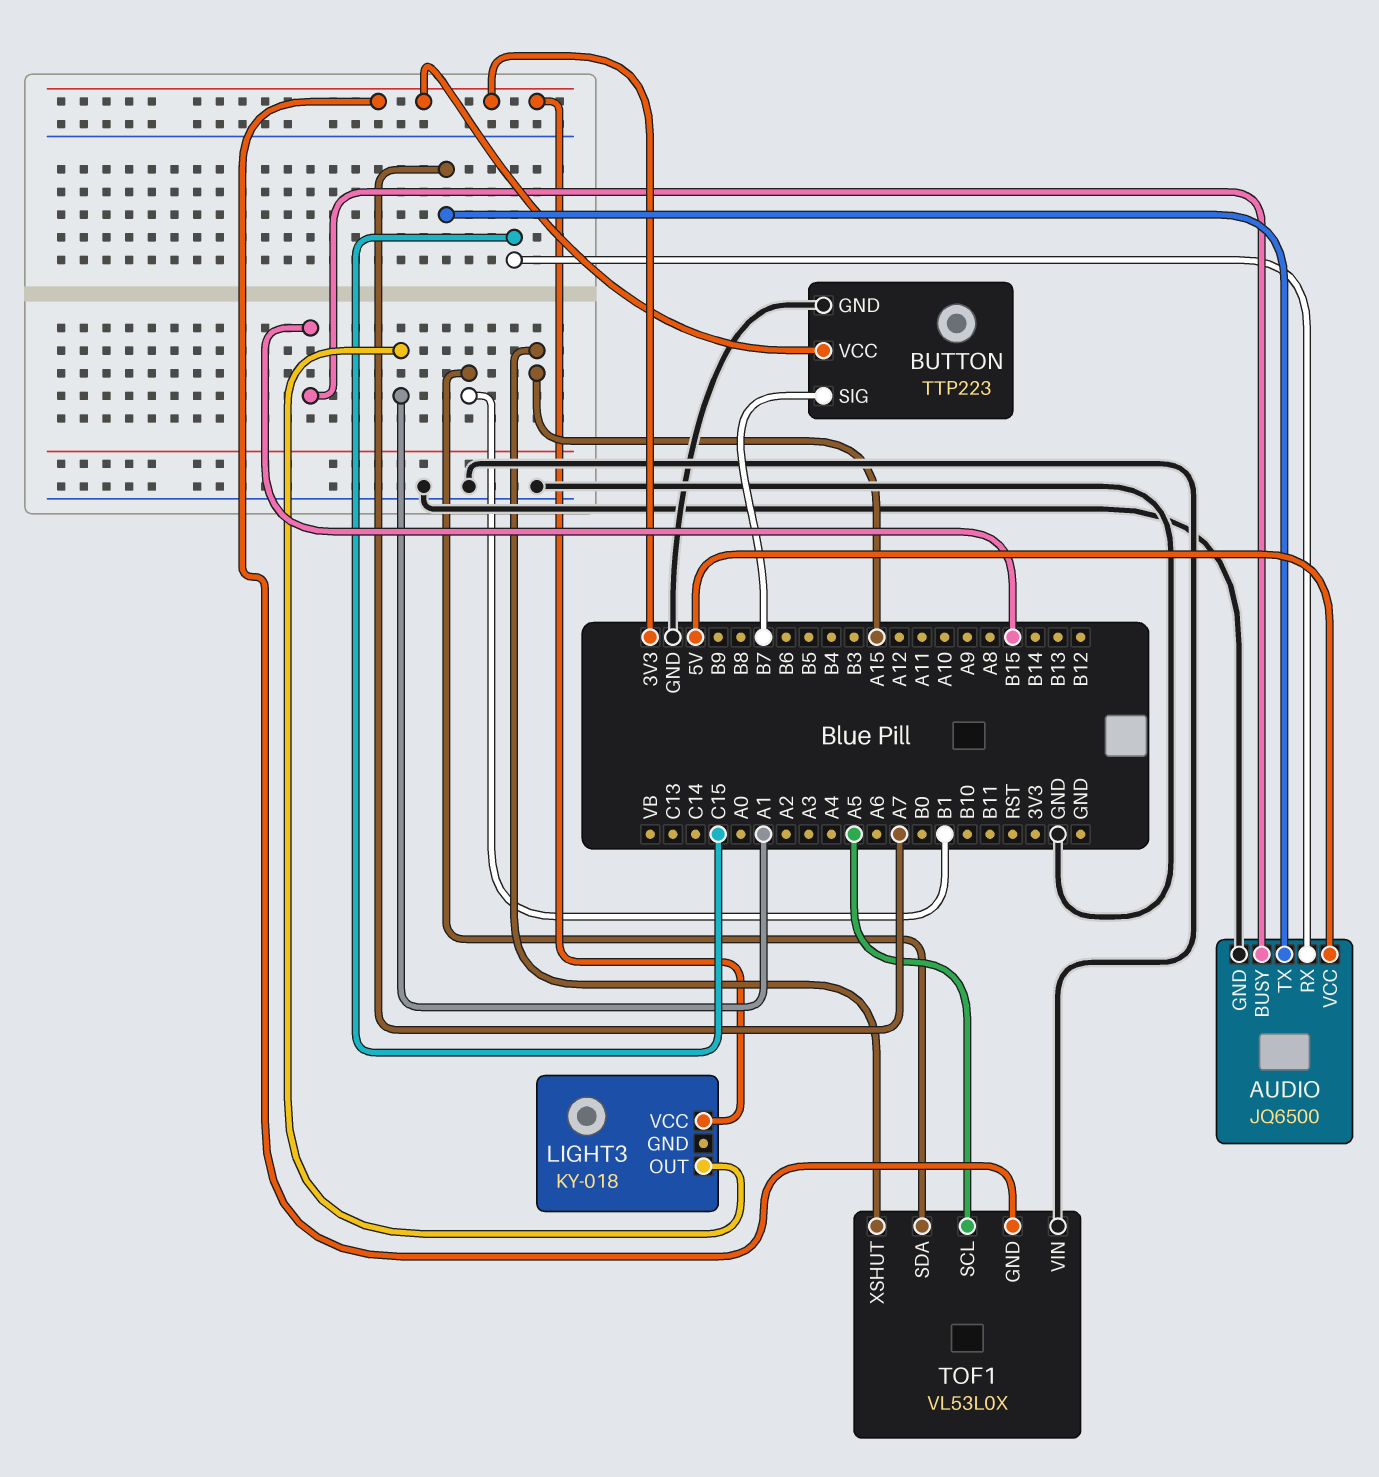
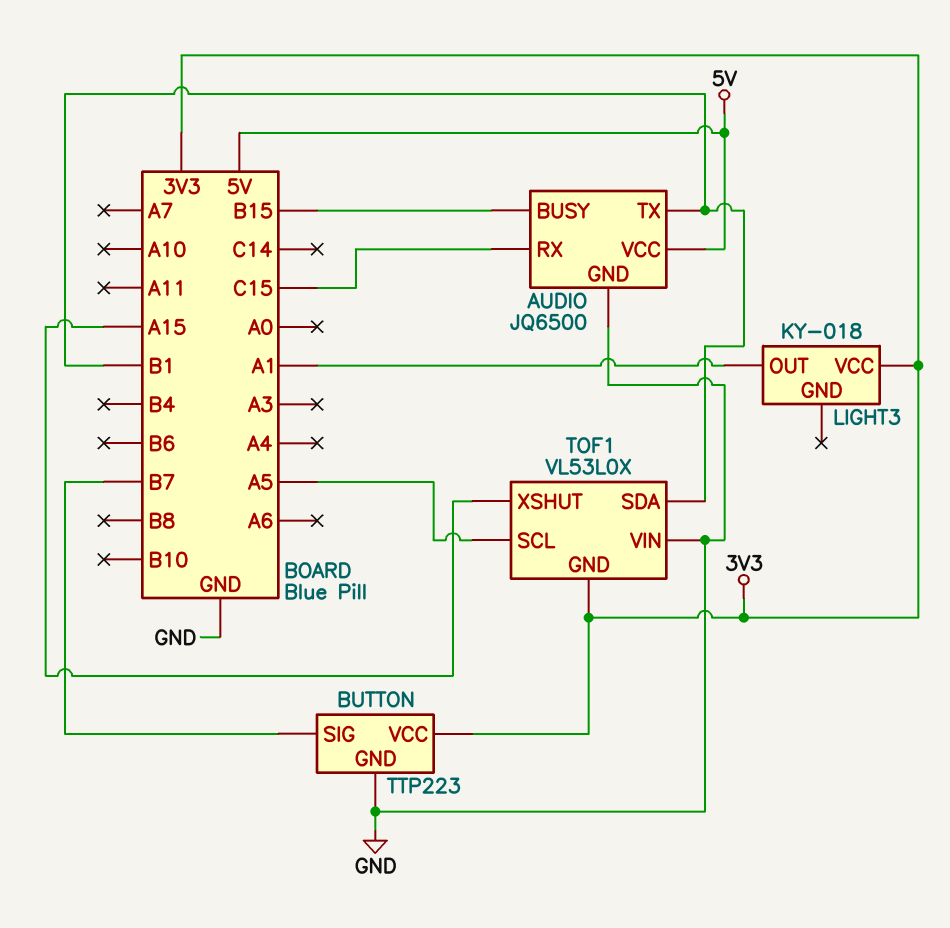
AUDIO pin TX: A7 -> B1

